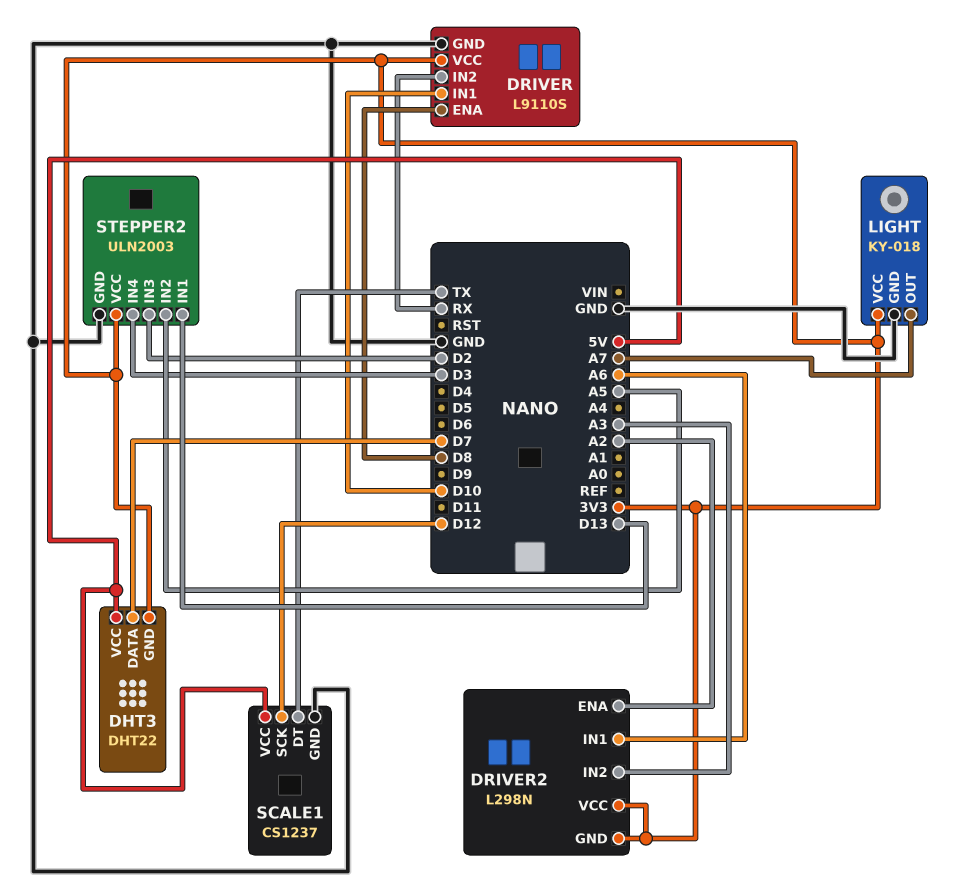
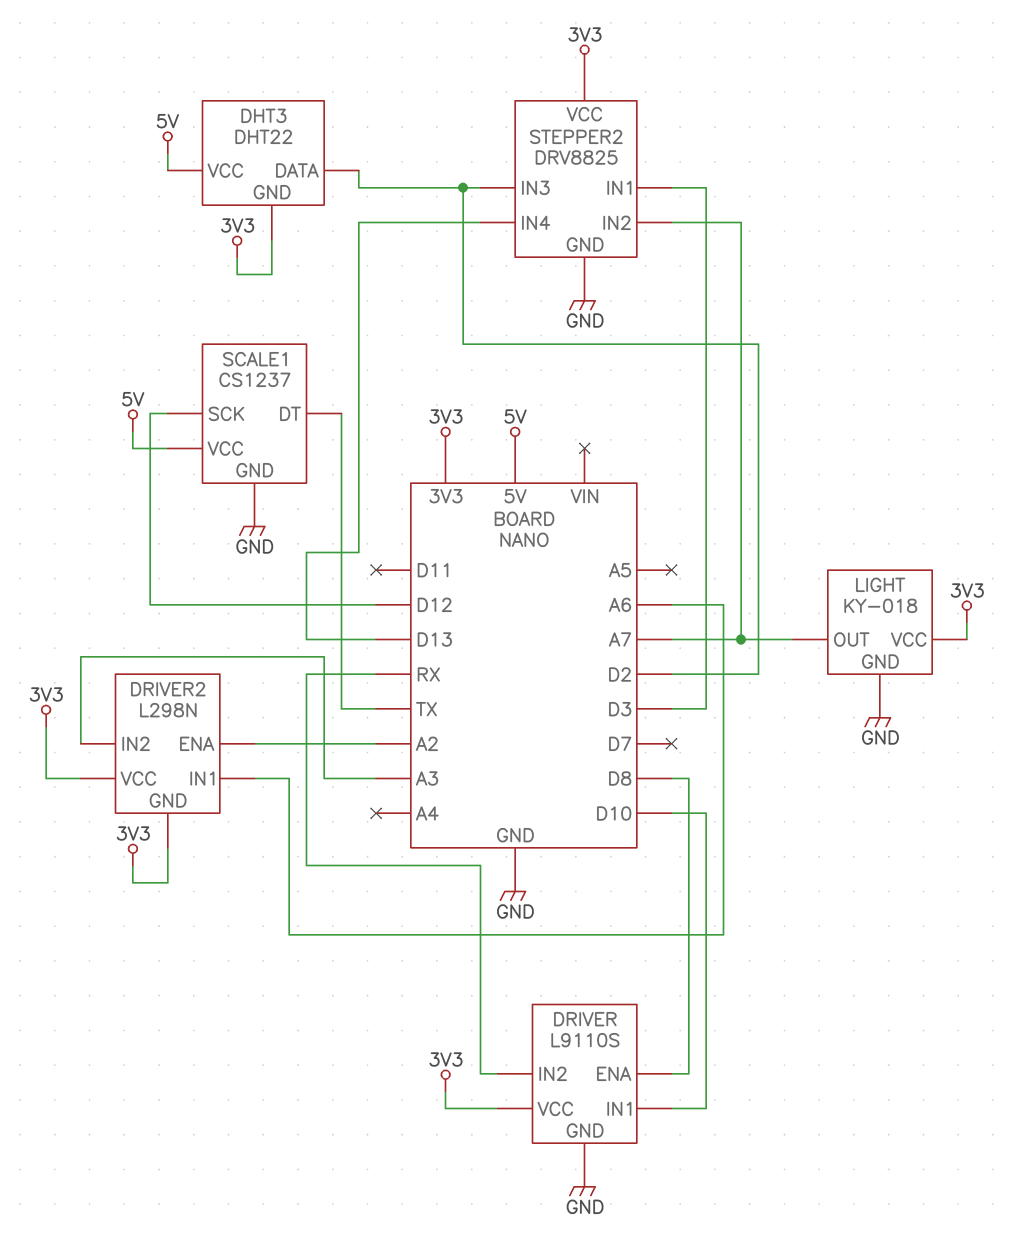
DHT3 pin DATA: D7 -> D2
STEPPER2: ULN2003 -> DRV8825
STEPPER2 pin IN1: D13 -> D3
STEPPER2 pin IN2: A5 -> A7
STEPPER2 pin IN4: D3 -> D13

